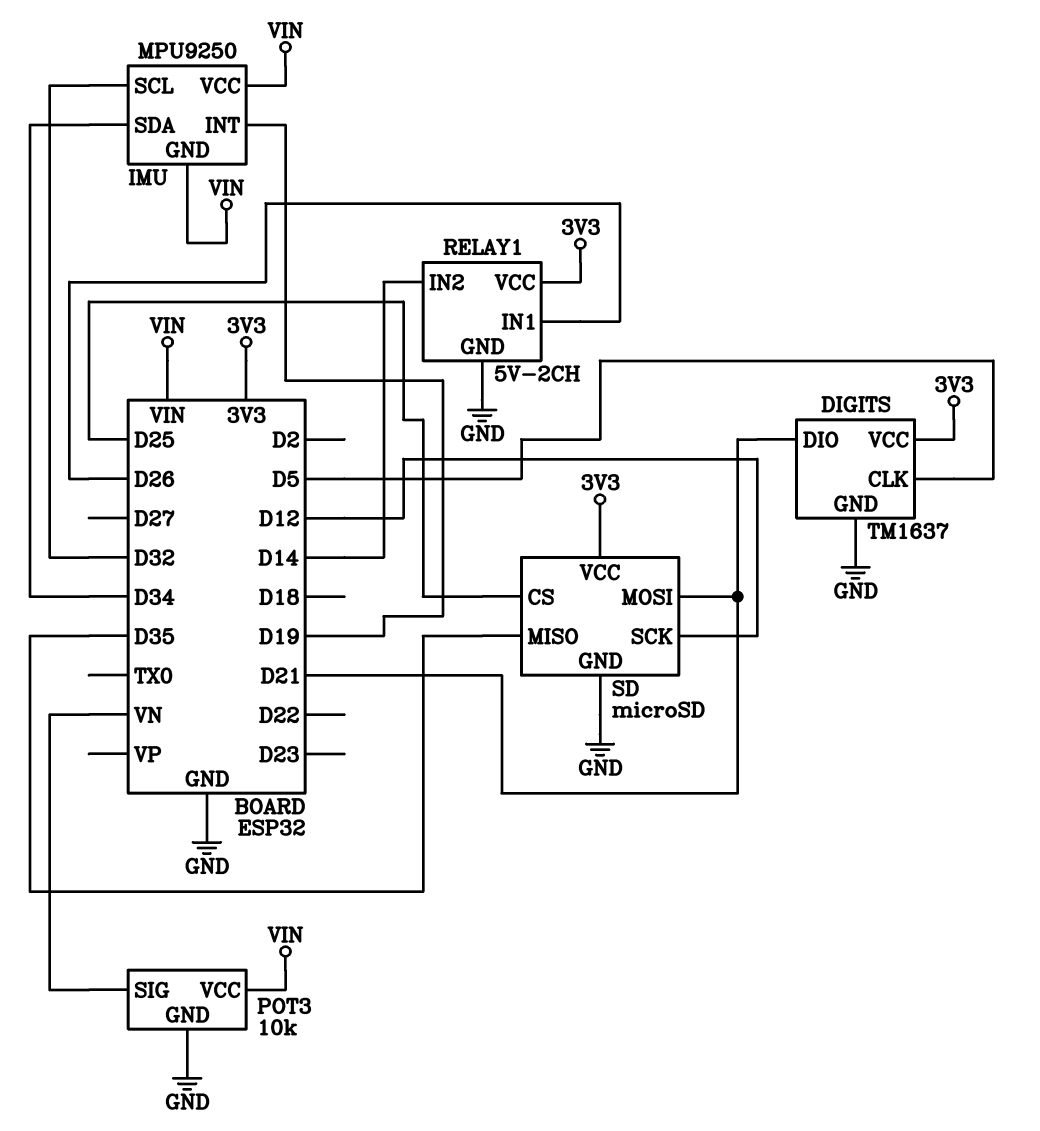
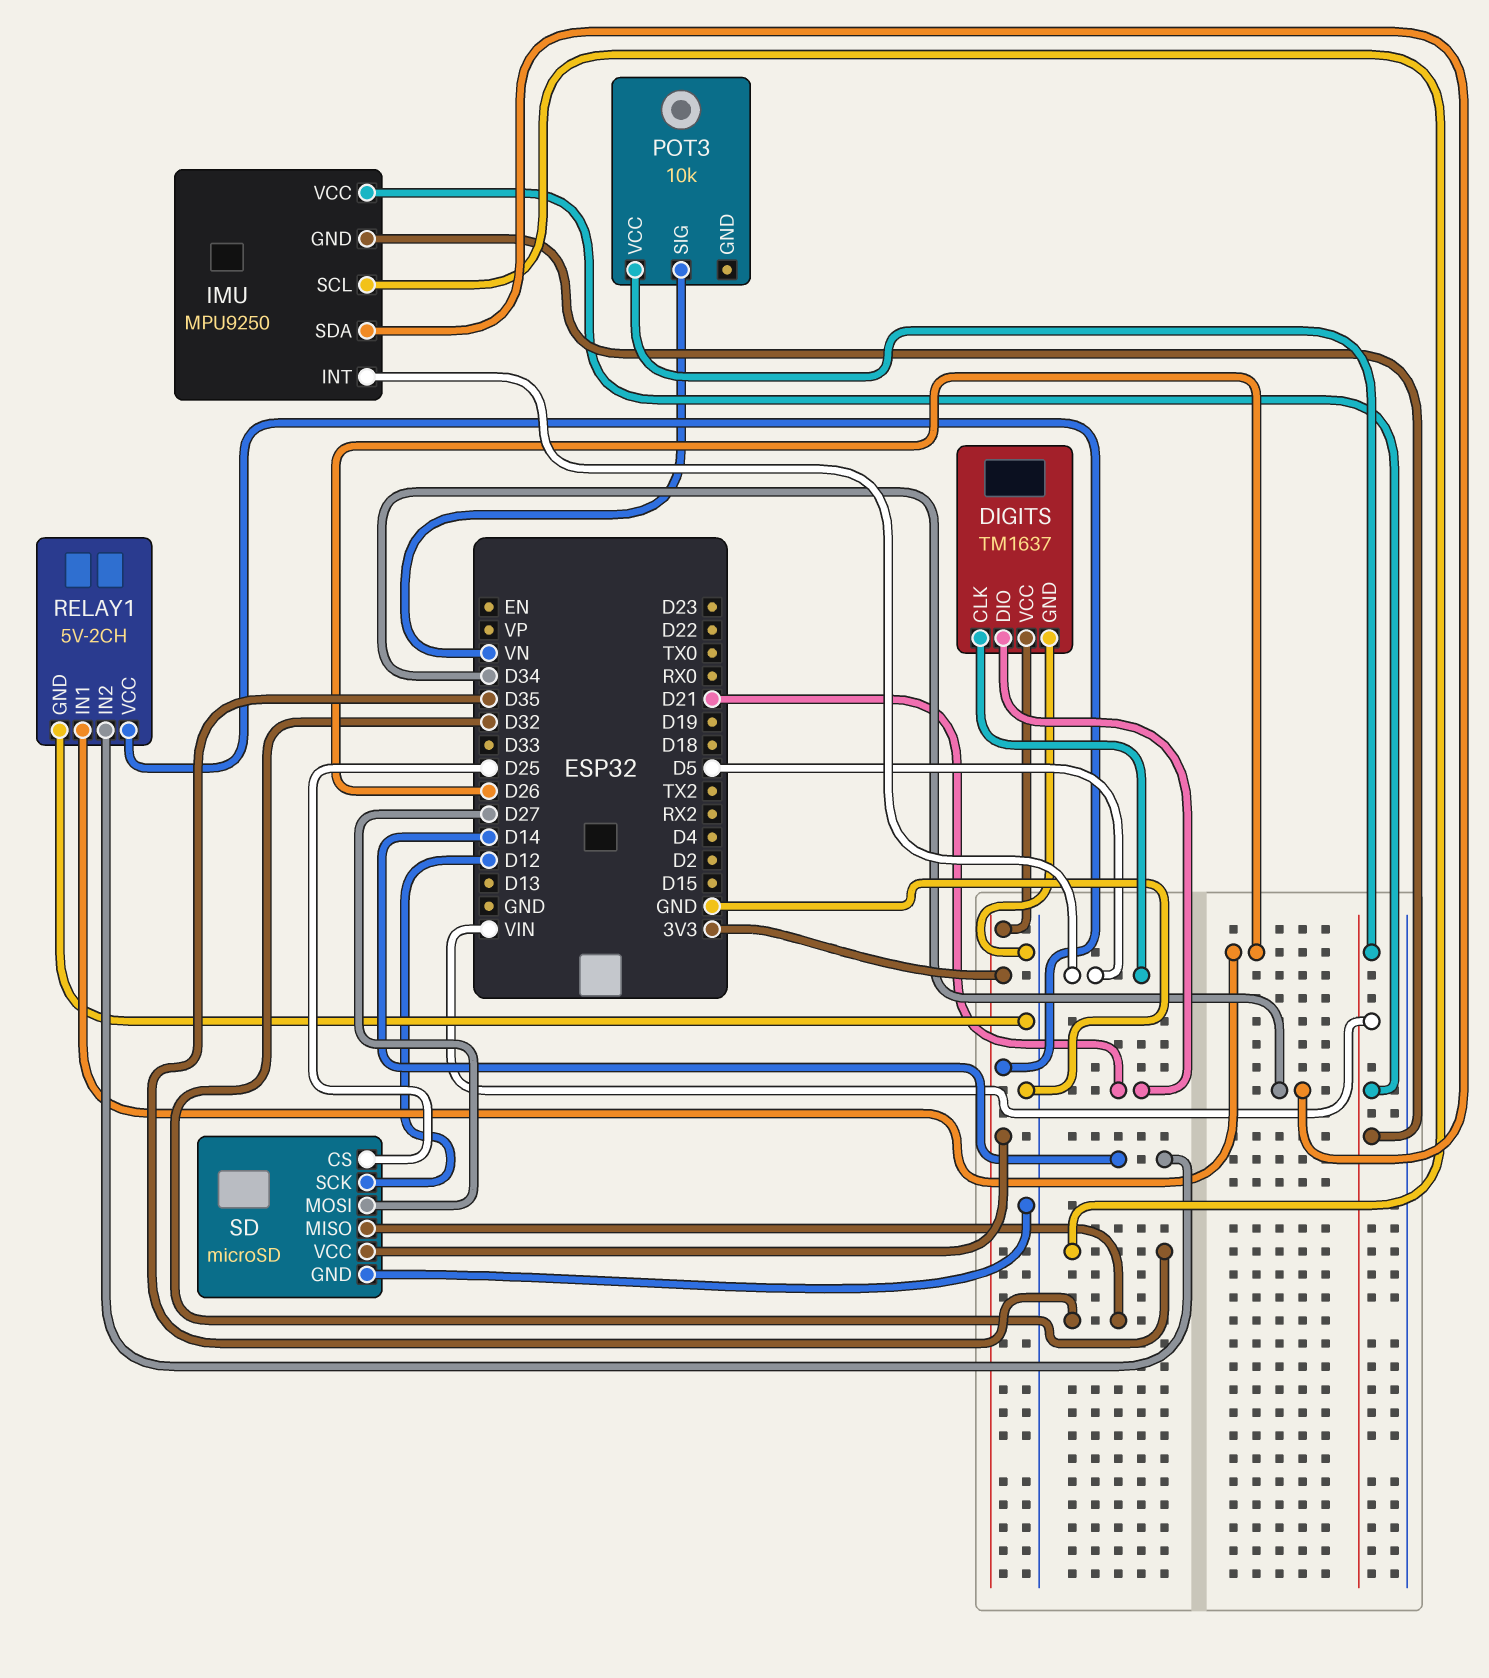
IMU pin INT: D19 -> D5
POT3 pin GND: GND -> none
SD pin MOSI: D21 -> D27

